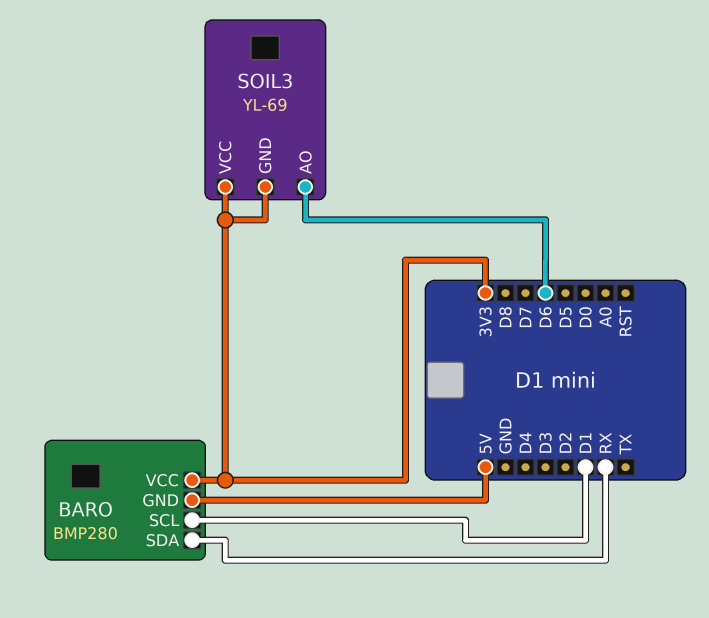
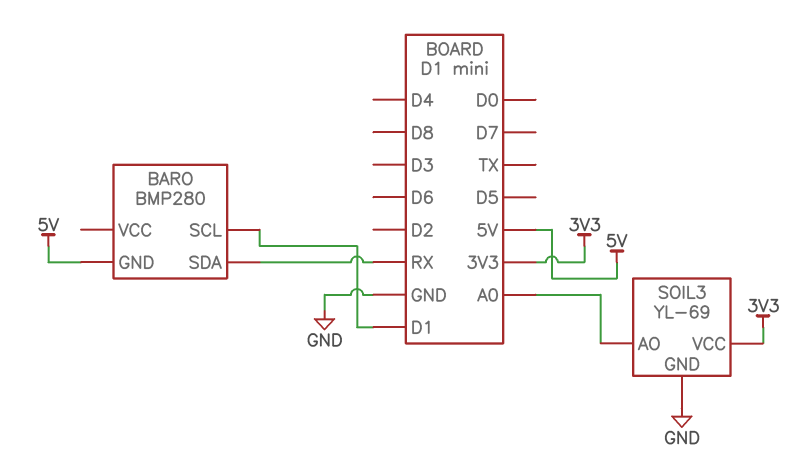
BARO pin VCC: 3V3 -> none
SOIL3 pin AO: D6 -> A0
SOIL3 pin GND: 3V3 -> GND

